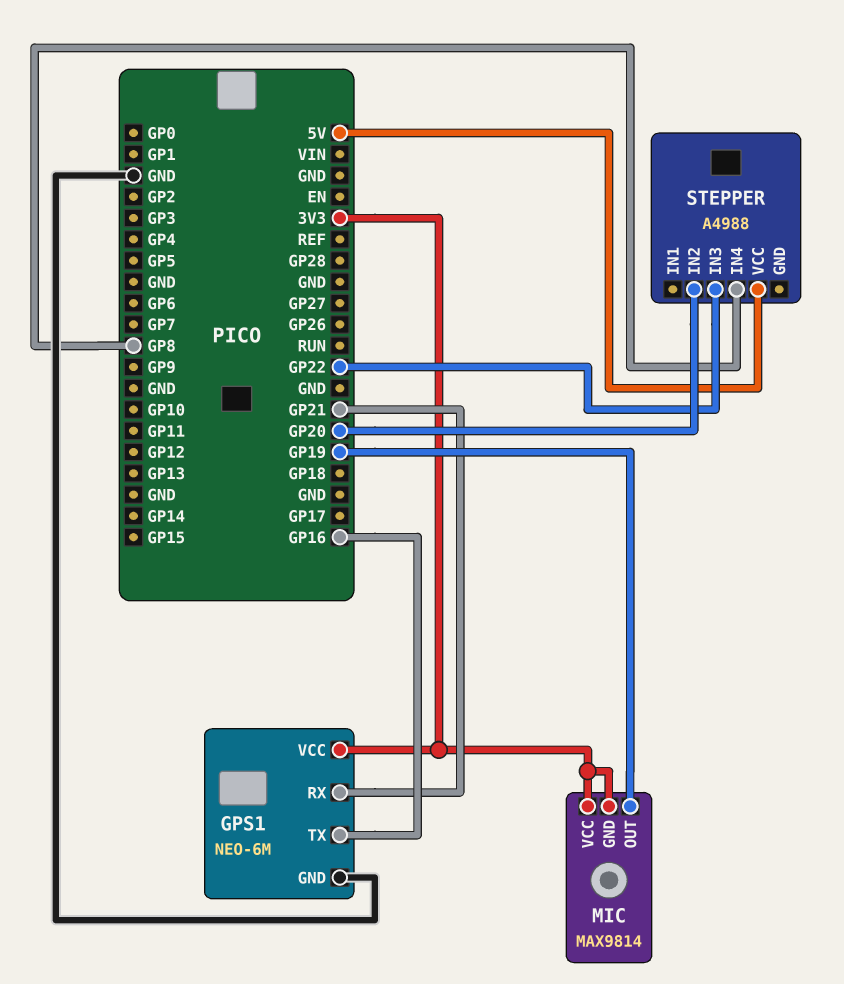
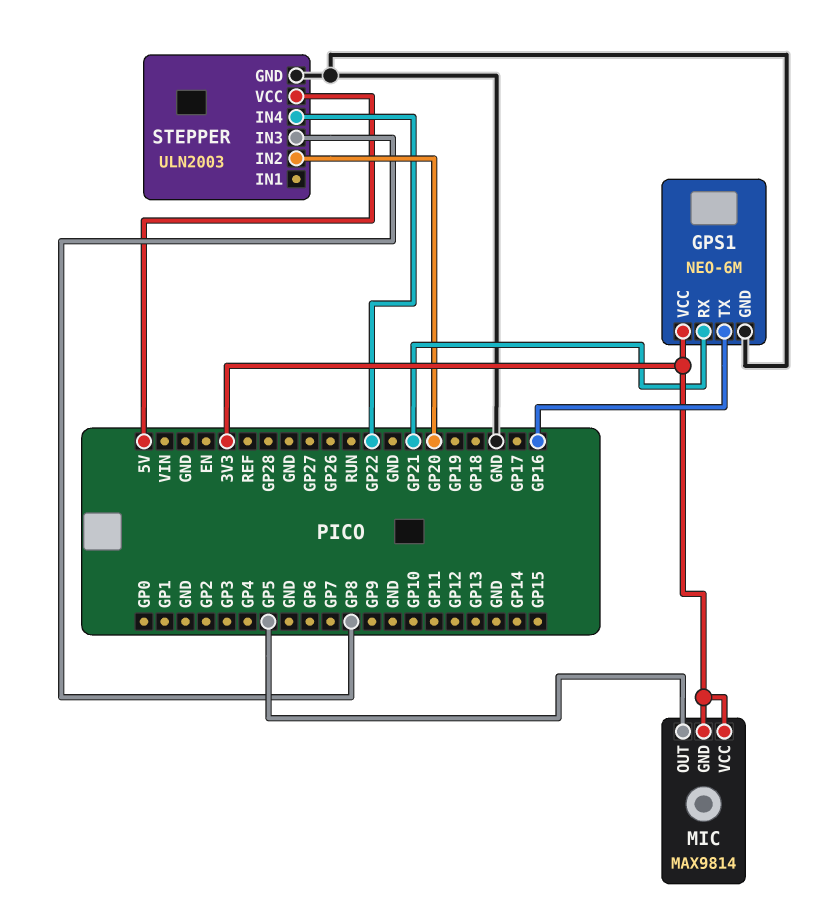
MIC pin OUT: GP19 -> GP5
STEPPER: A4988 -> ULN2003
STEPPER pin GND: none -> GND
STEPPER pin IN3: GP22 -> GP8
STEPPER pin IN4: GP8 -> GP22

